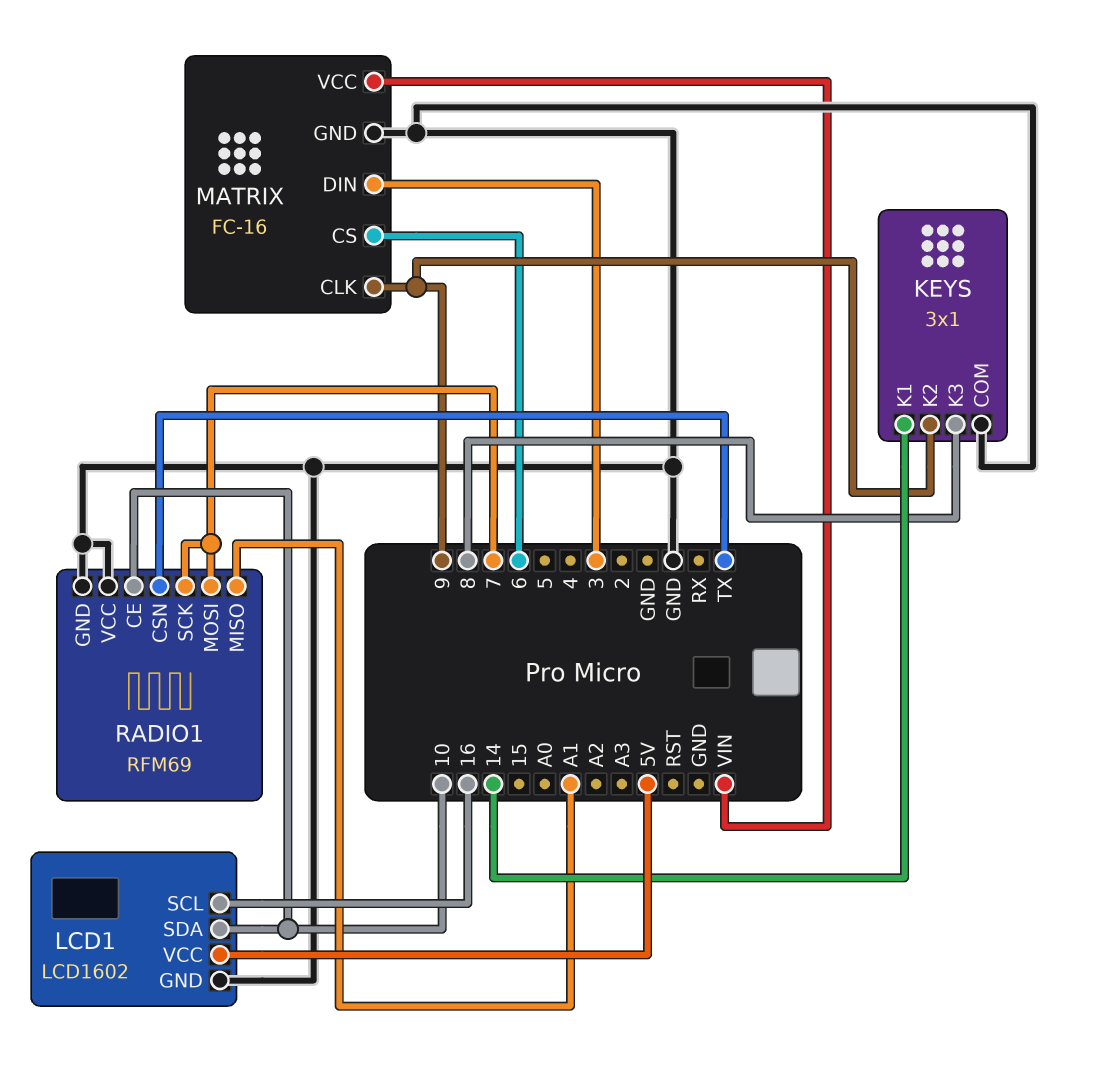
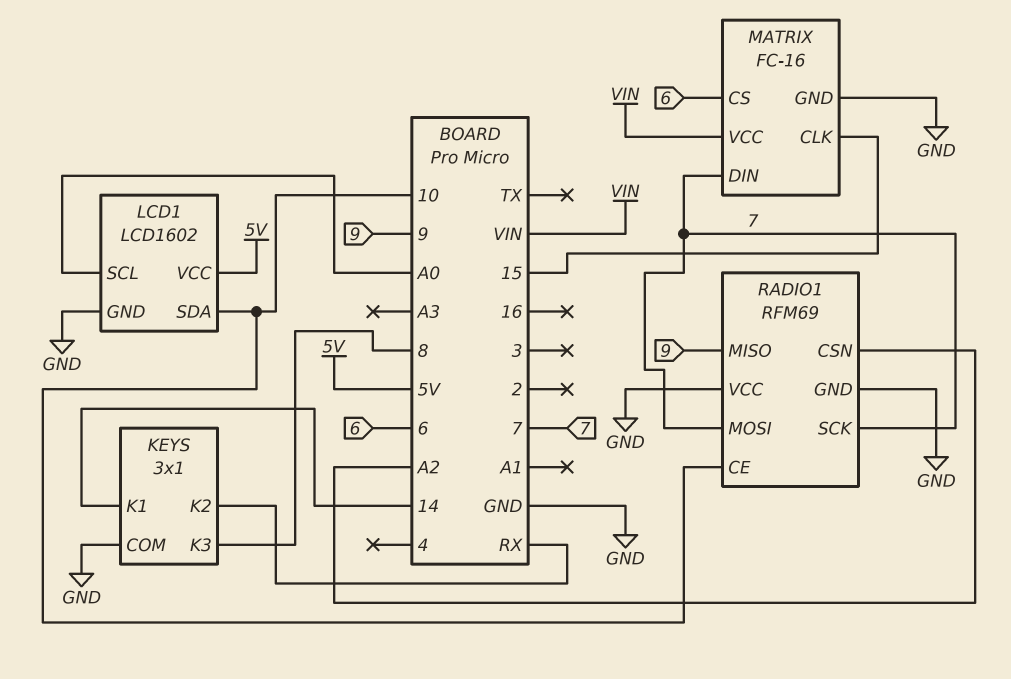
KEYS pin K2: 9 -> RX
LCD1 pin SCL: 16 -> A0
MATRIX pin CLK: 9 -> 15
MATRIX pin DIN: 3 -> 7
RADIO1 pin CSN: TX -> A2
RADIO1 pin MISO: A1 -> 9

